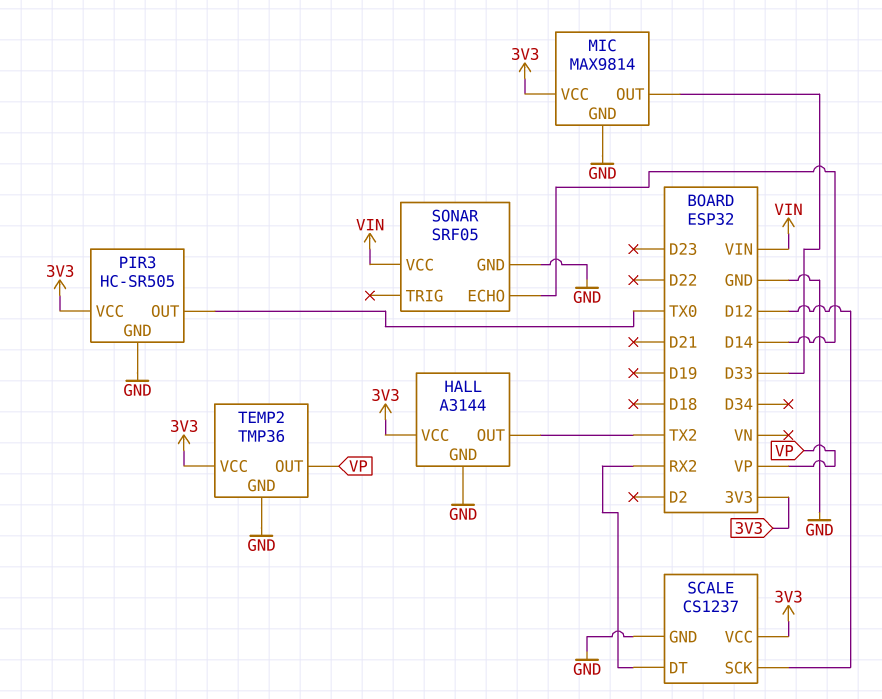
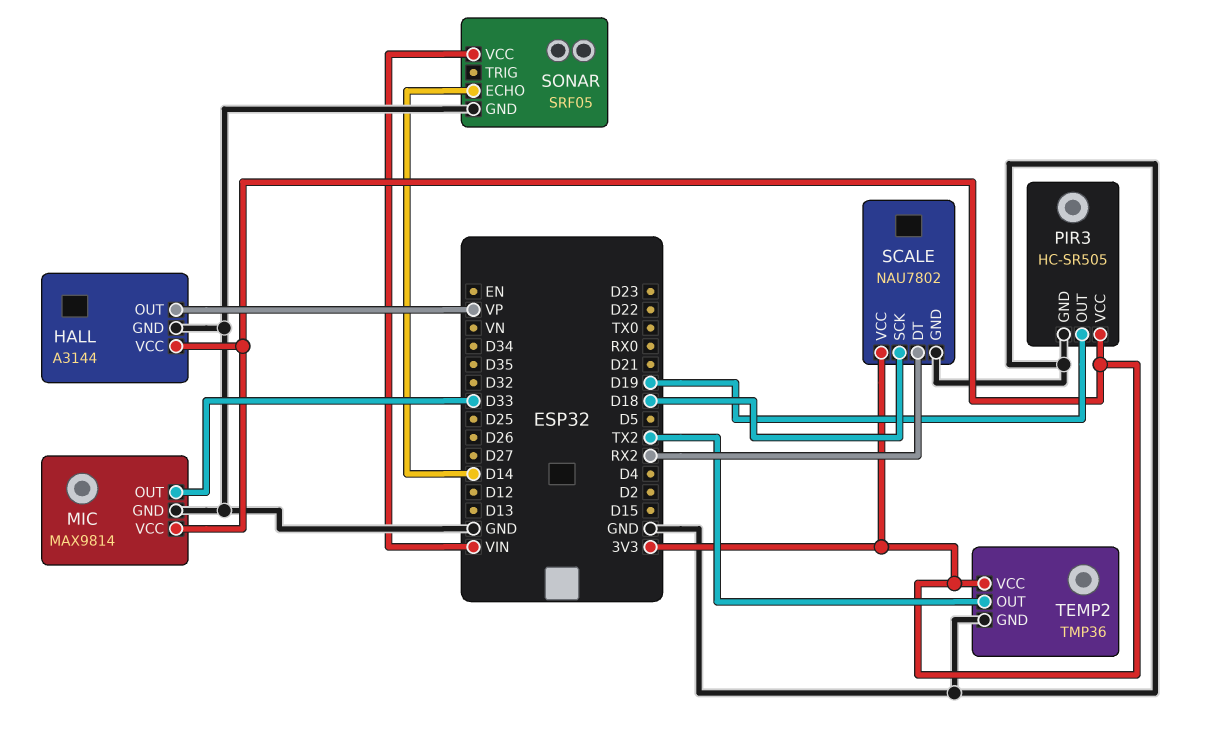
HALL pin OUT: TX2 -> VP
PIR3 pin OUT: TX0 -> D19
SCALE: CS1237 -> NAU7802
SCALE pin SCK: D12 -> D18
TEMP2 pin OUT: VP -> TX2

